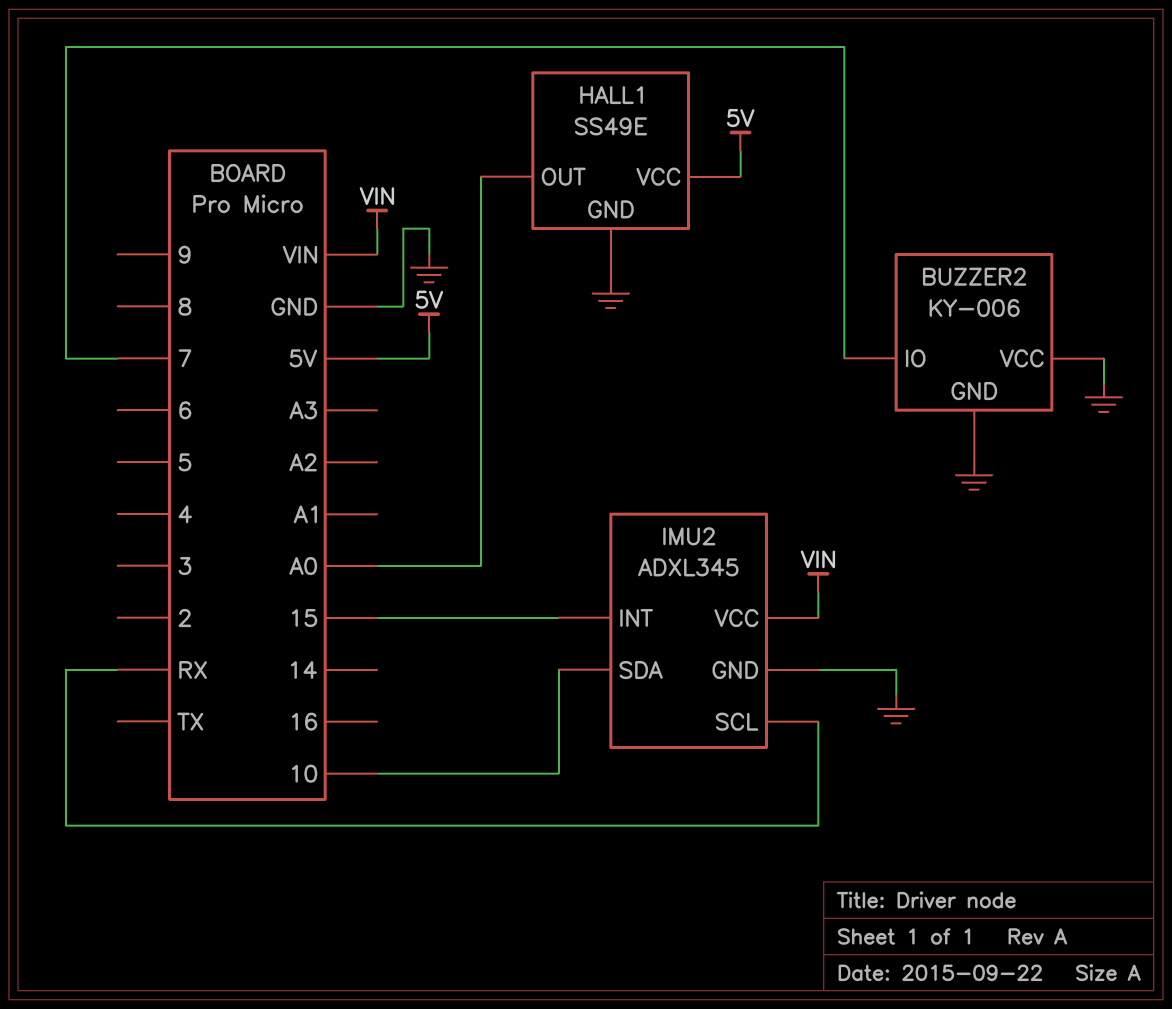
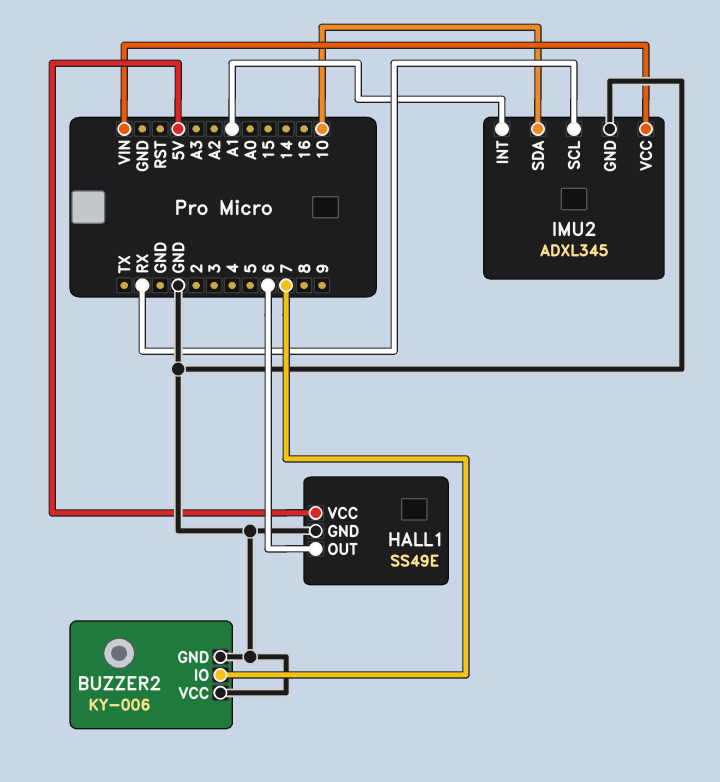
HALL1 pin OUT: A0 -> 6
IMU2 pin INT: 15 -> A1

